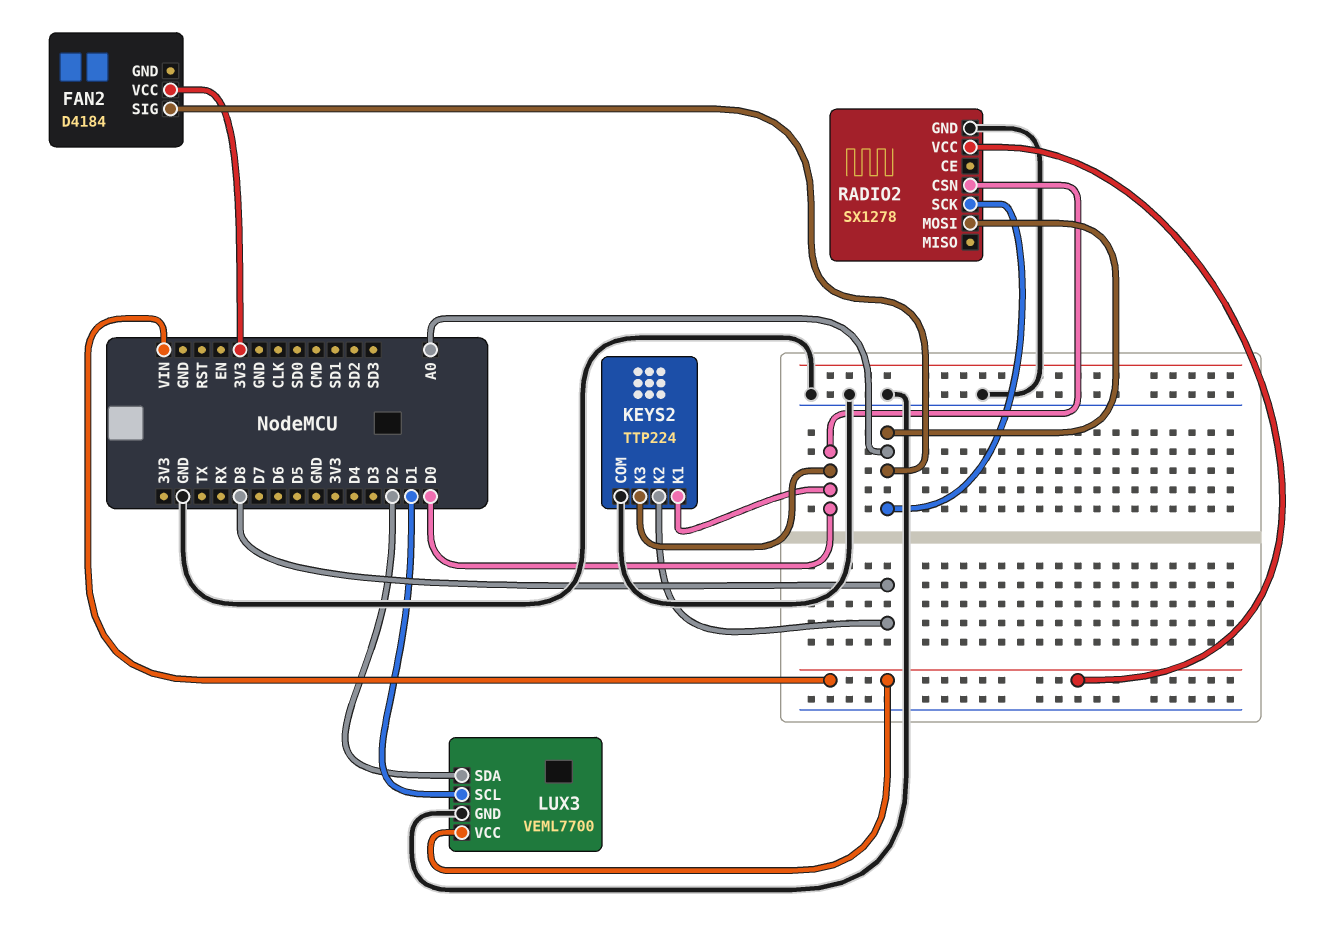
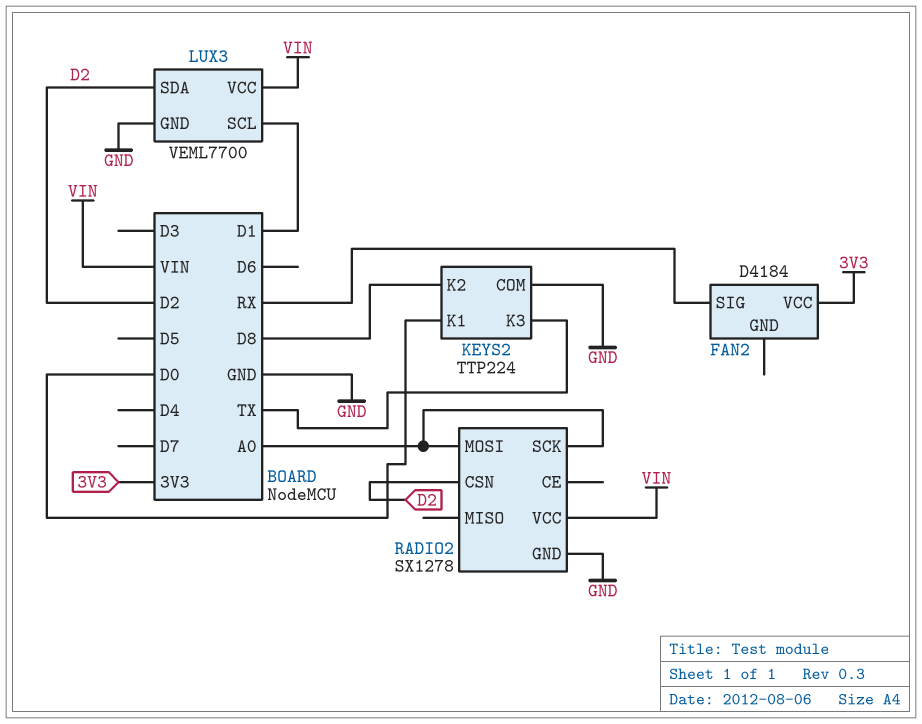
FAN2 pin SIG: A0 -> RX
KEYS2 pin K3: D0 -> TX
RADIO2 pin CSN: D0 -> D2

